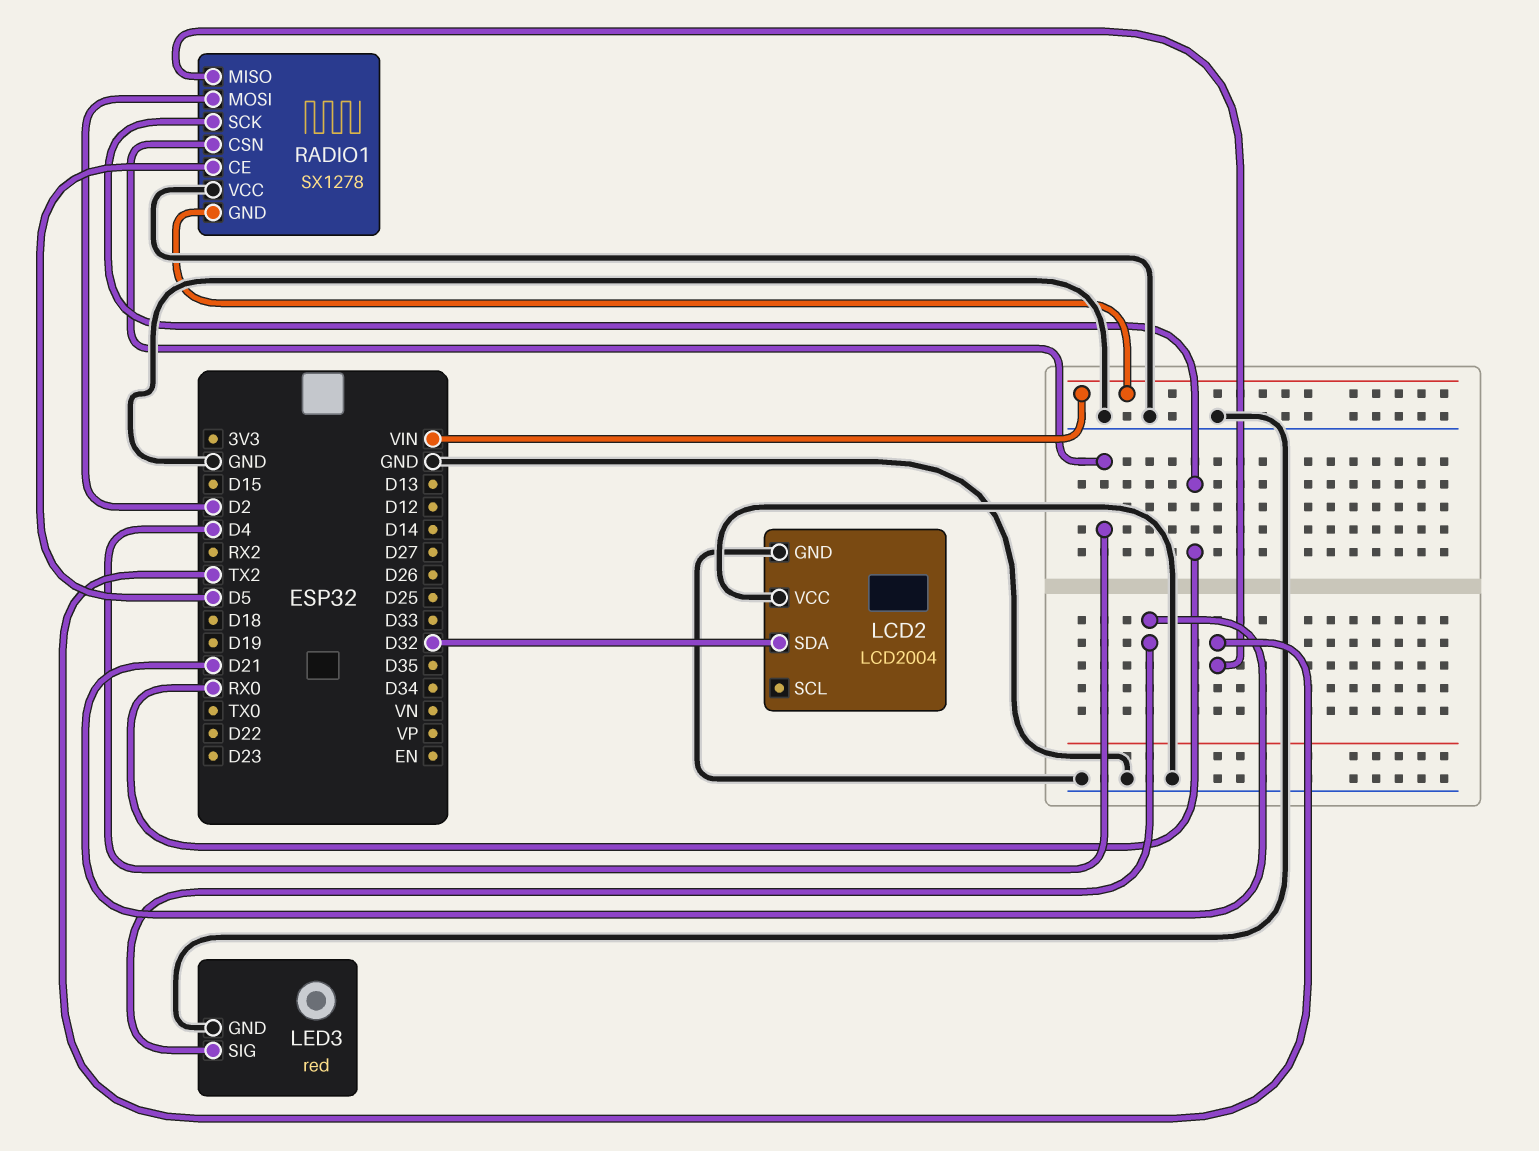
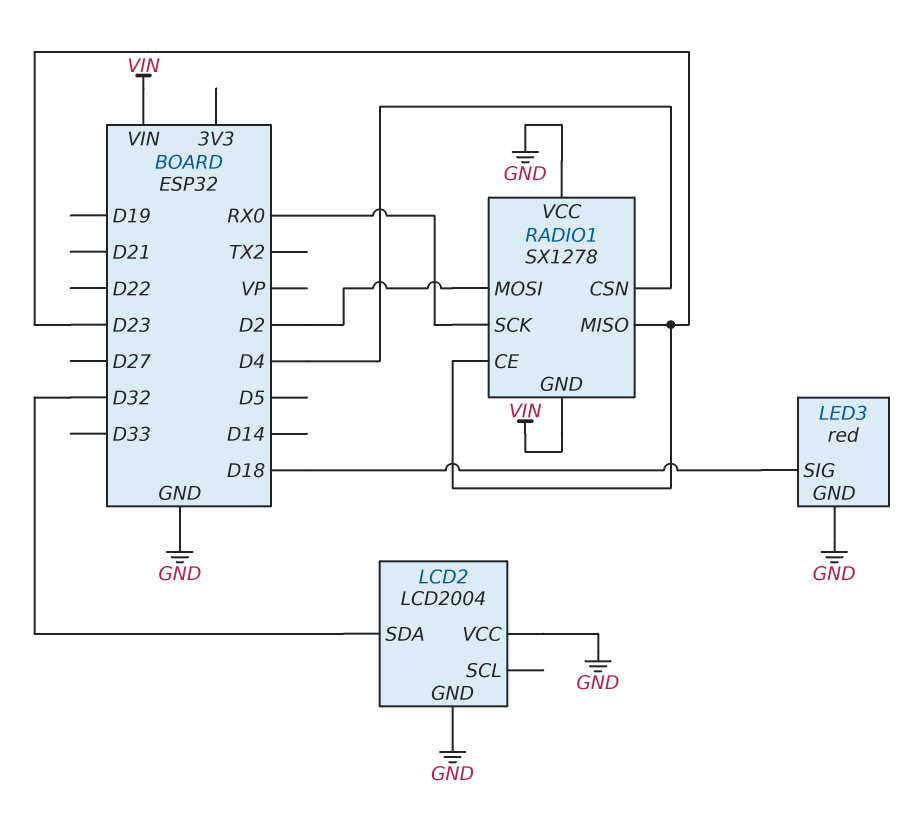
LED3 pin SIG: D21 -> D18
RADIO1 pin CE: D5 -> D23
RADIO1 pin MISO: TX2 -> D23

